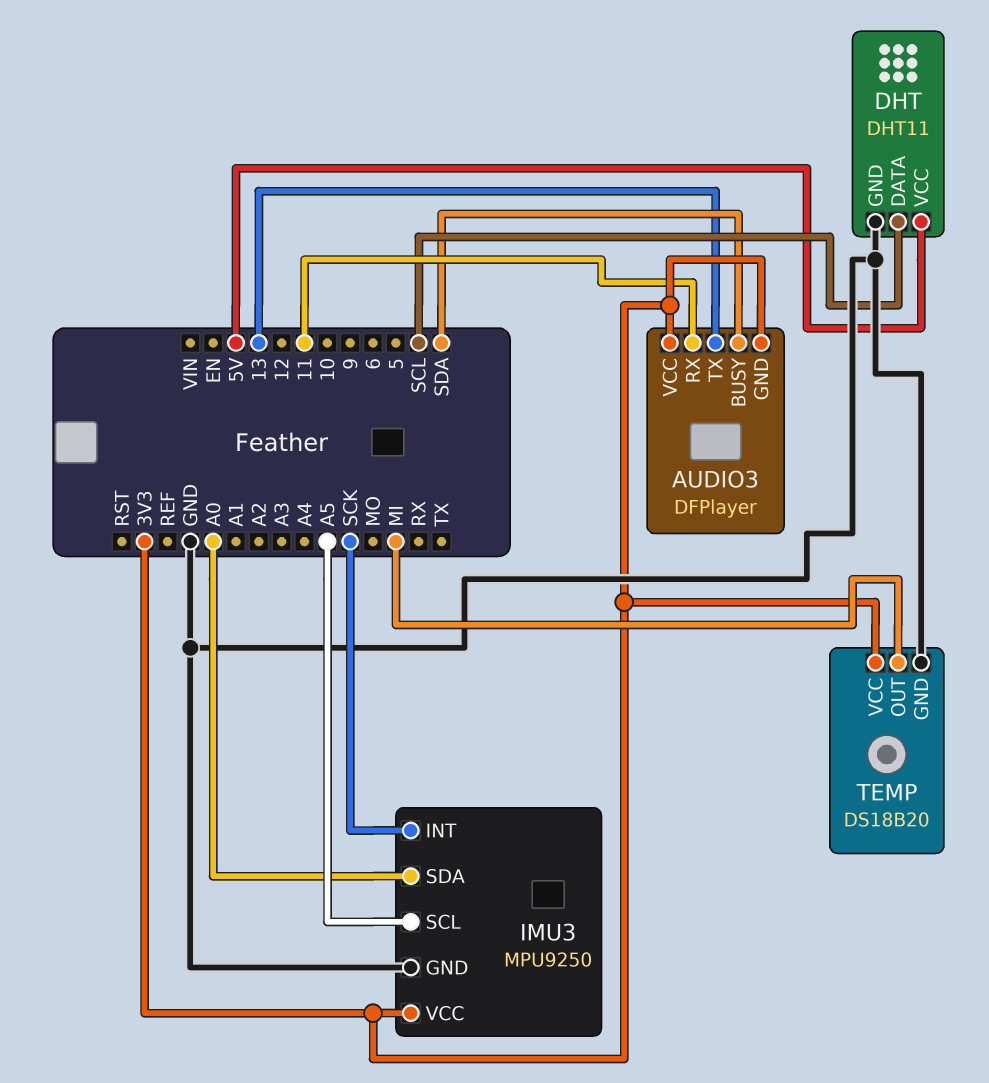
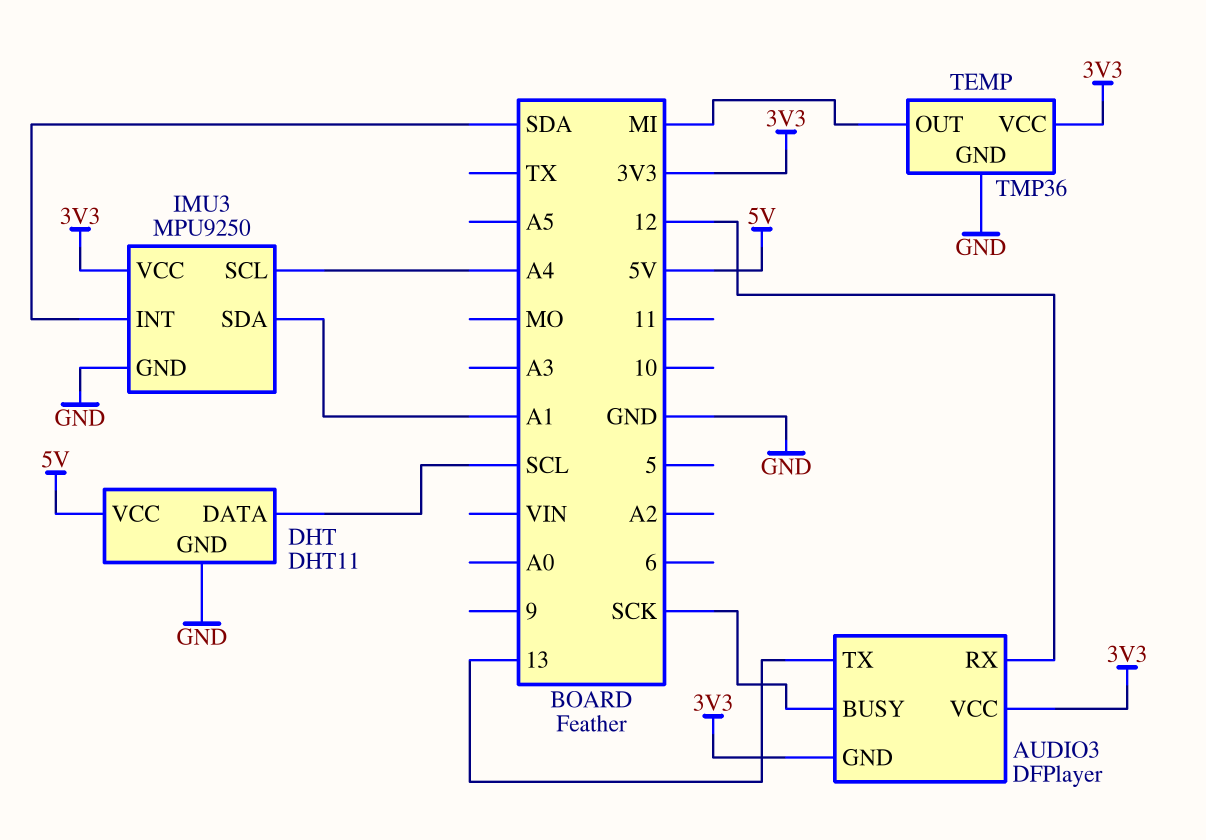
AUDIO3 pin BUSY: SDA -> SCK
AUDIO3 pin RX: 11 -> 12
IMU3 pin INT: SCK -> SDA
IMU3 pin SCL: A5 -> A4
IMU3 pin SDA: A0 -> A1
TEMP: DS18B20 -> TMP36

